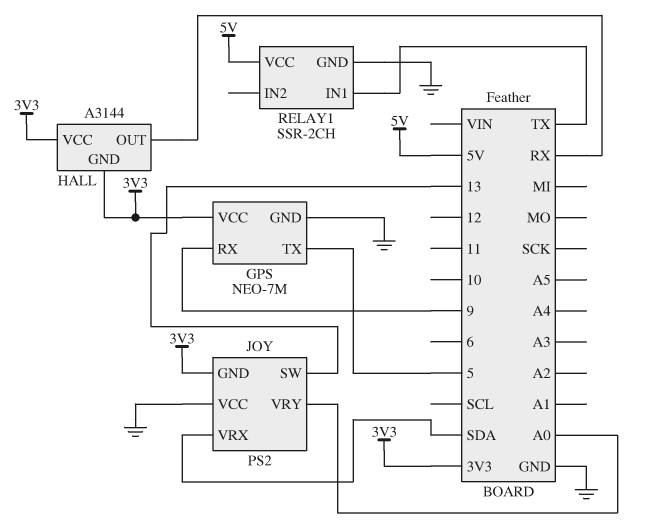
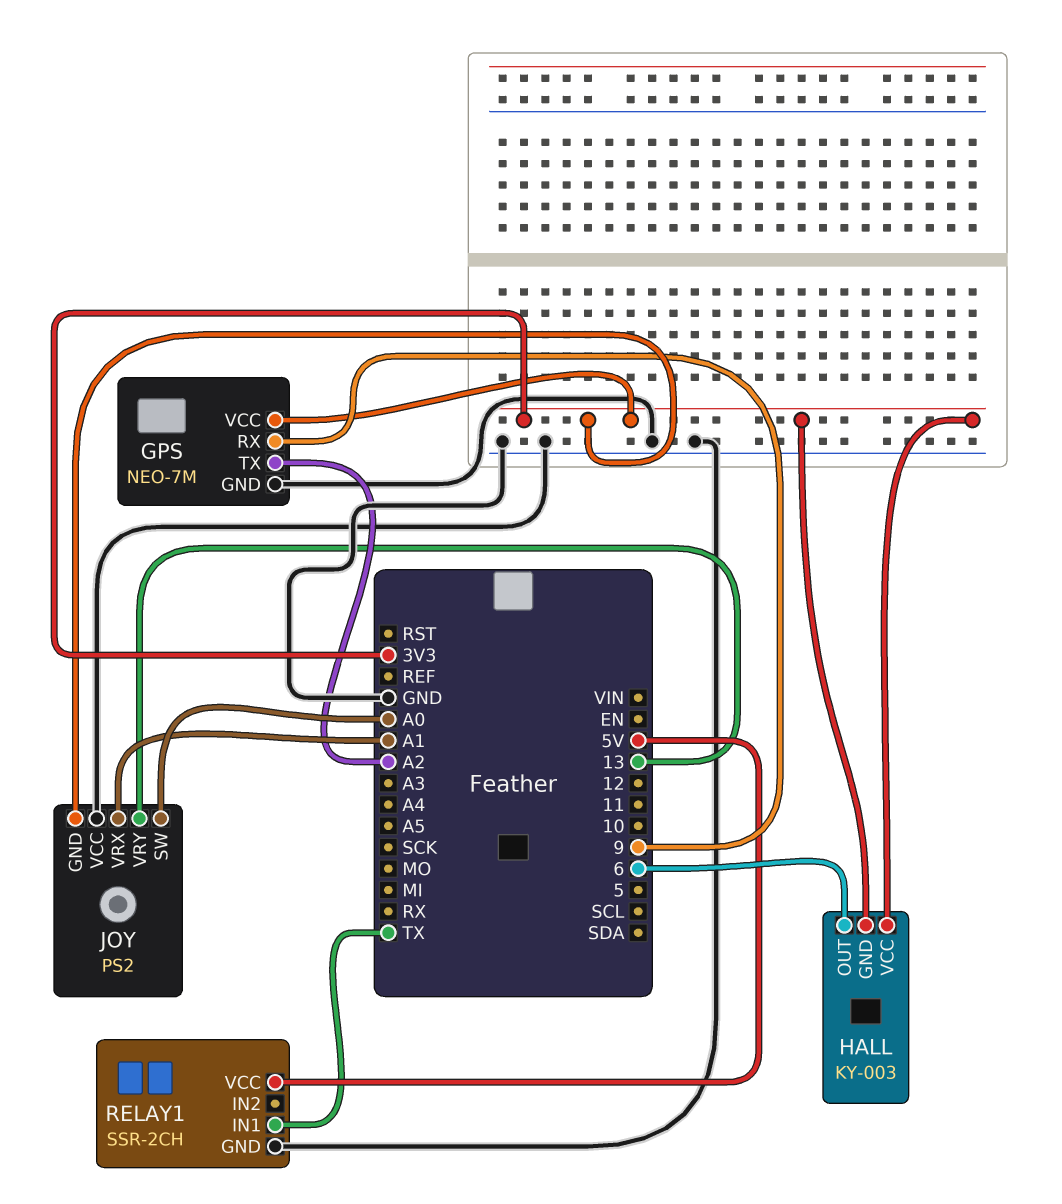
GPS pin TX: 5 -> A2
HALL: A3144 -> KY-003
HALL pin OUT: RX -> 6
JOY pin SW: 13 -> A0
JOY pin VRX: SDA -> A1
JOY pin VRY: A0 -> 13

